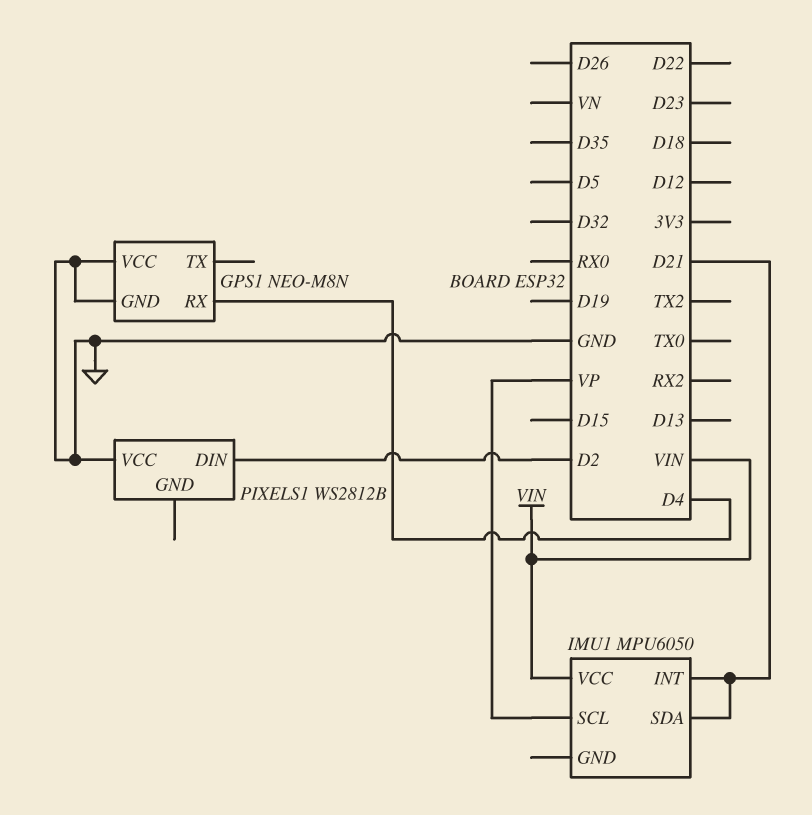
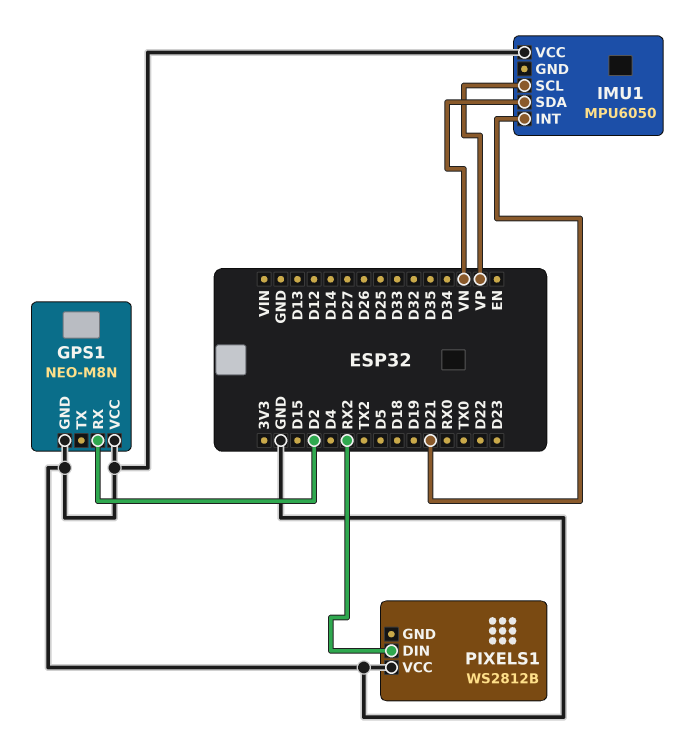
GPS1 pin RX: D4 -> D2
IMU1 pin SDA: D21 -> VN
IMU1 pin VCC: VIN -> GND
PIXELS1 pin DIN: D2 -> RX2

